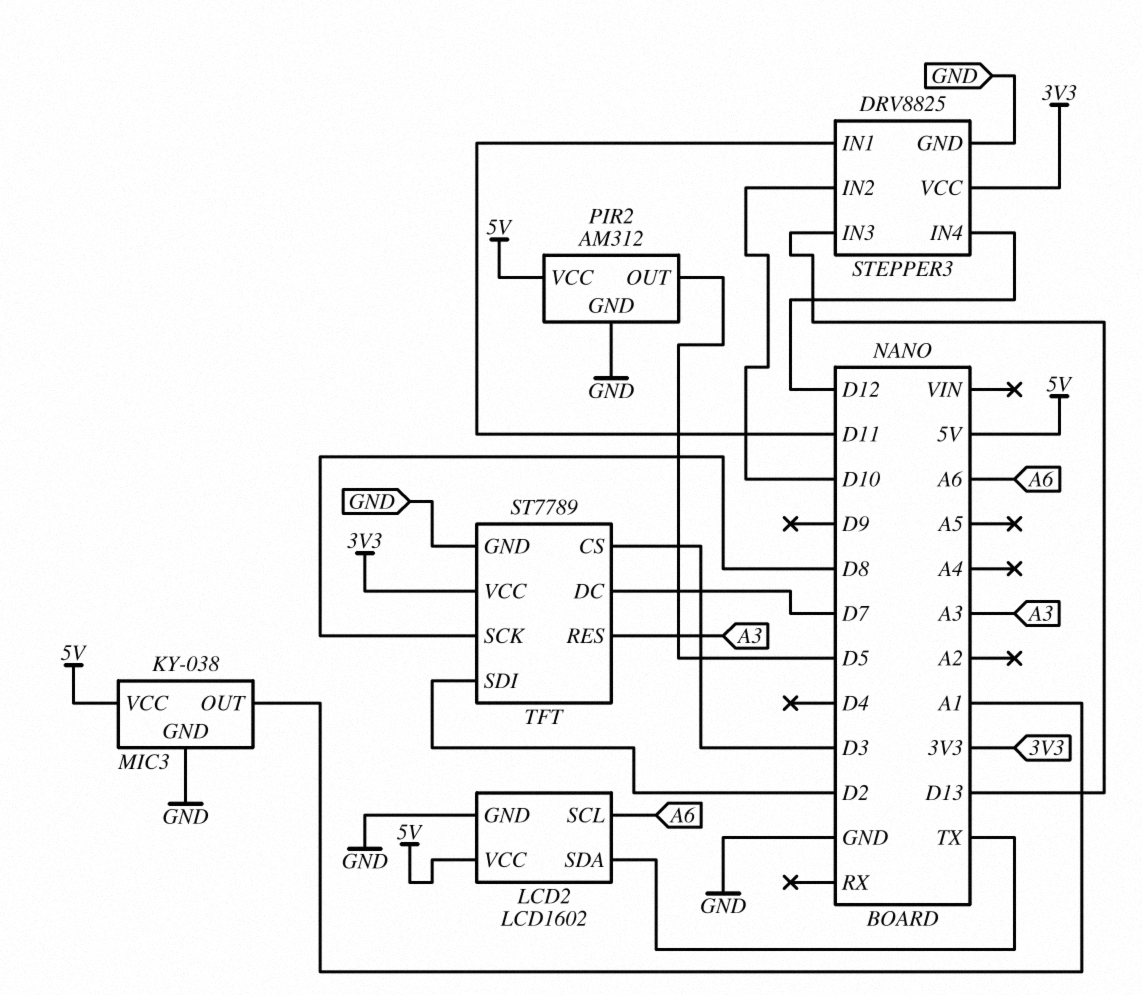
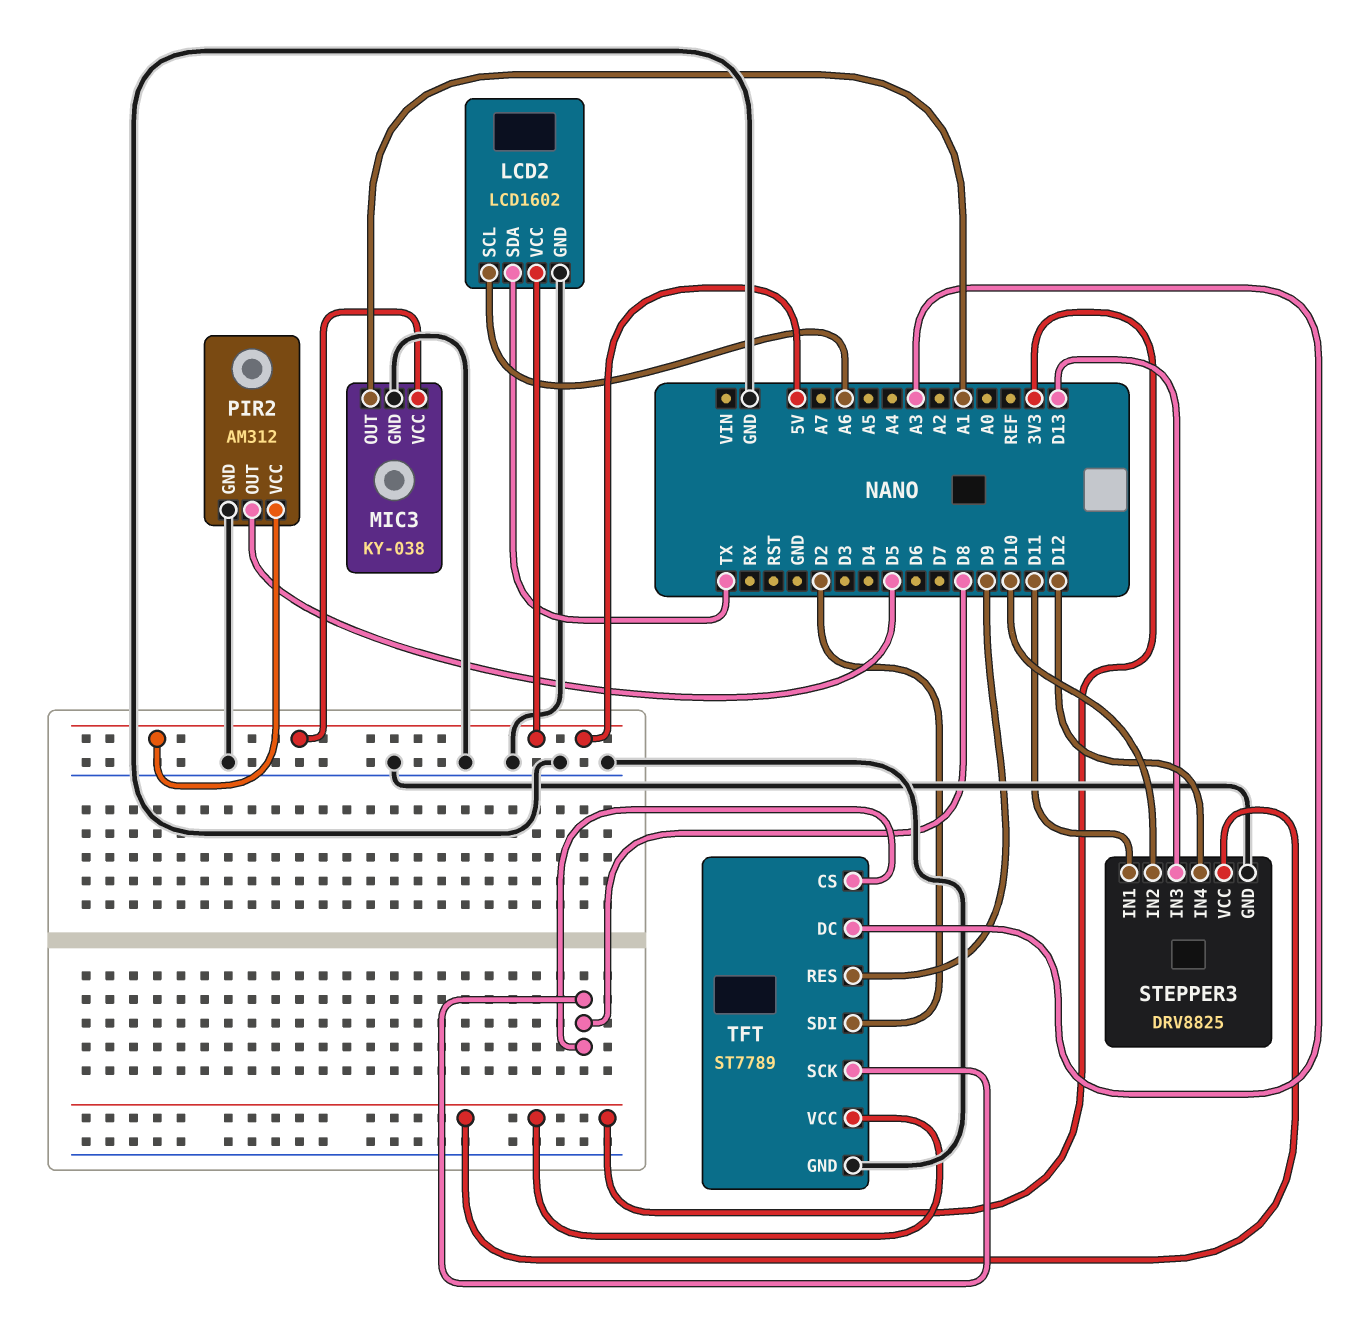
TFT pin CS: D3 -> D8
TFT pin DC: D7 -> A3
TFT pin RES: A3 -> D9

